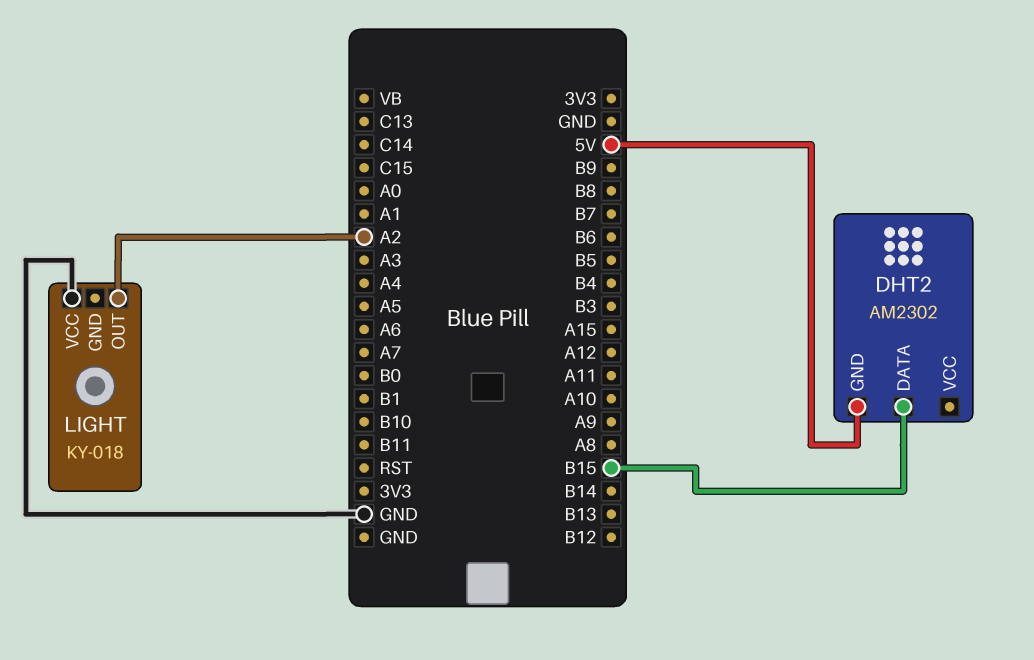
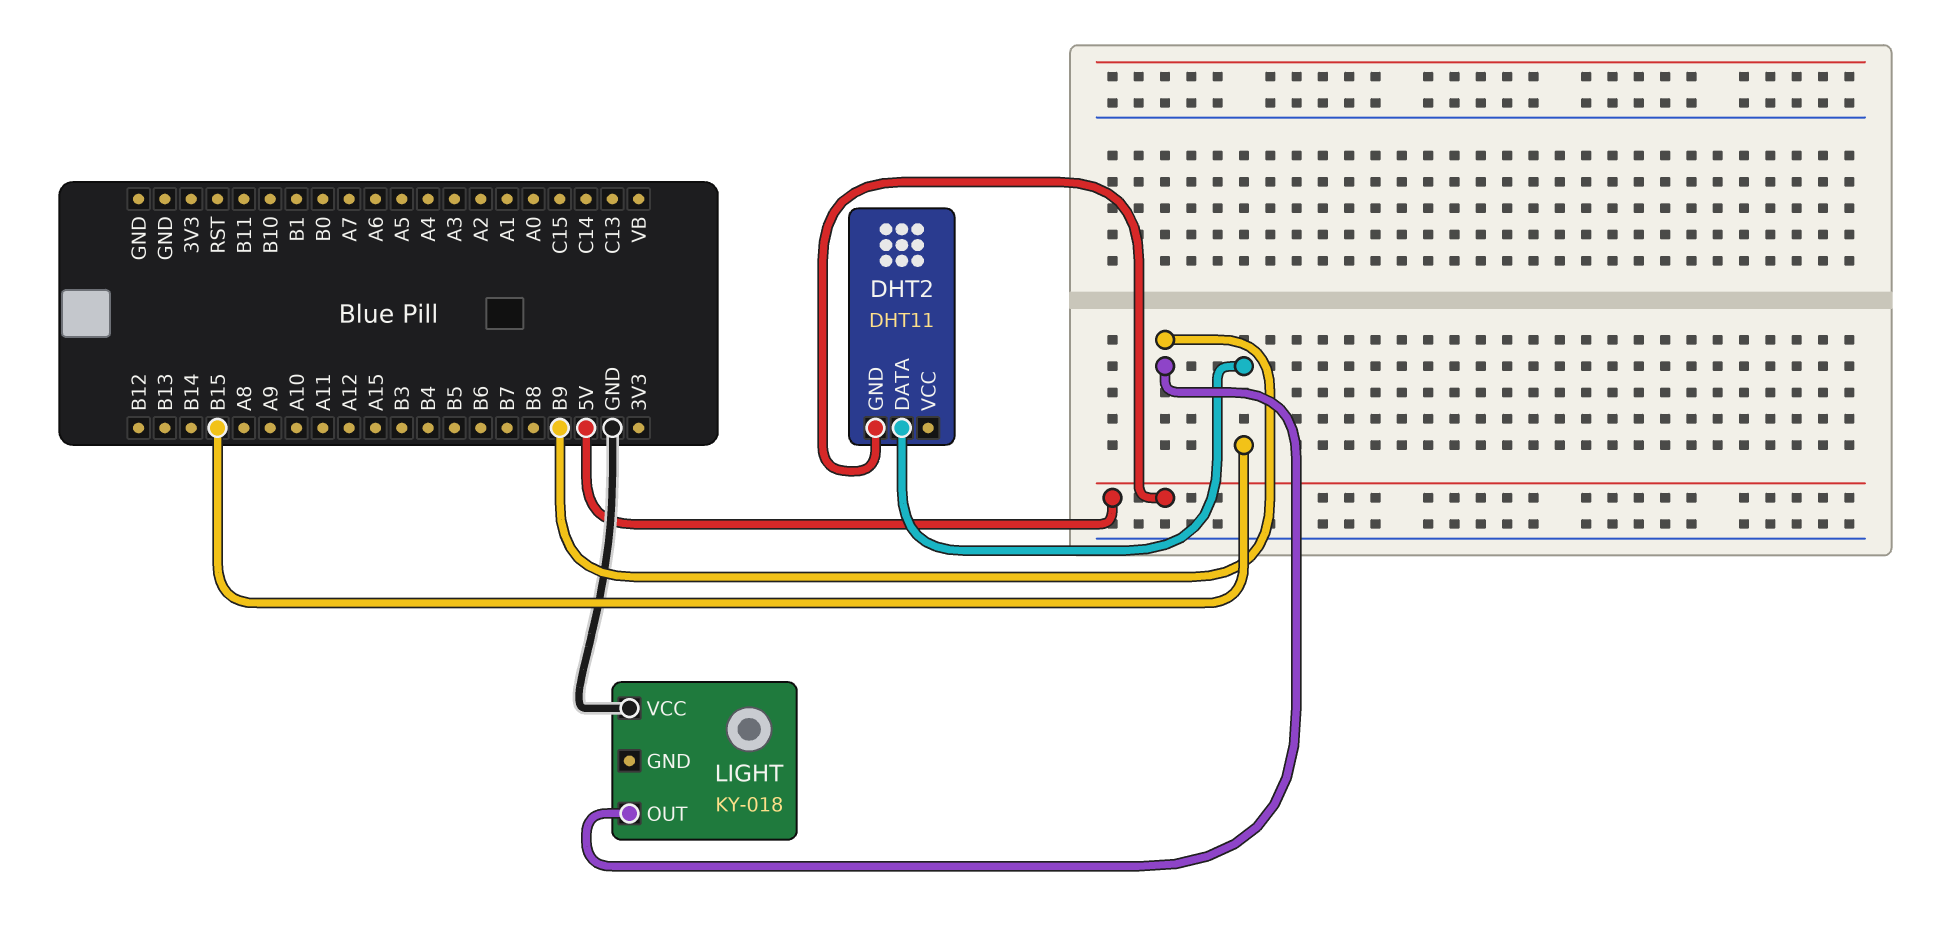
DHT2: AM2302 -> DHT11
LIGHT pin OUT: A2 -> B9

